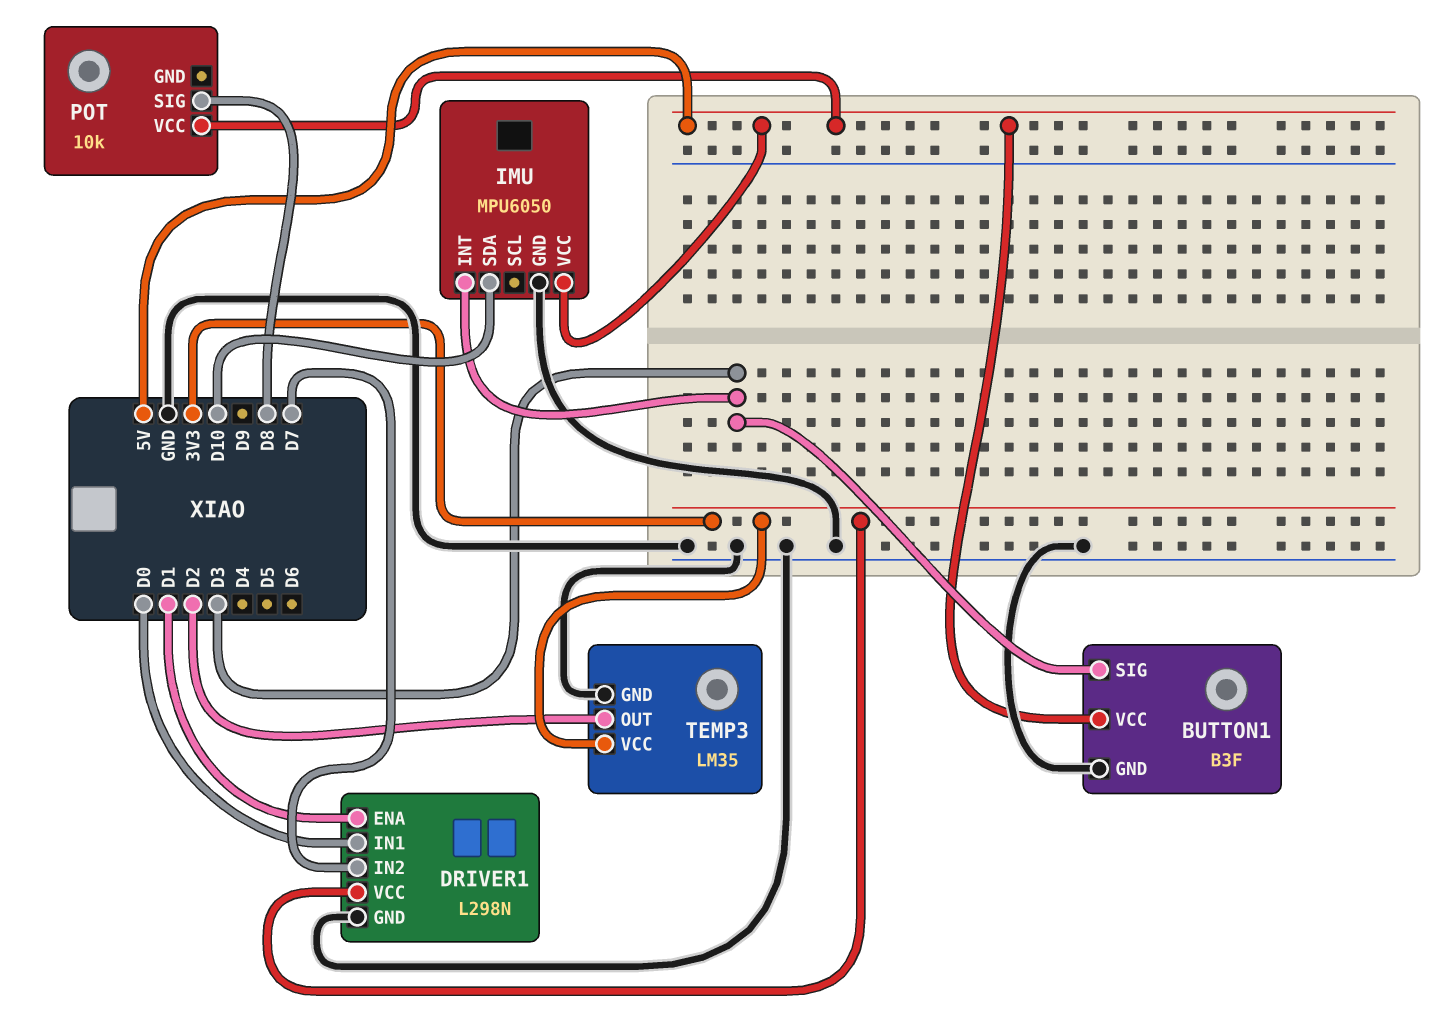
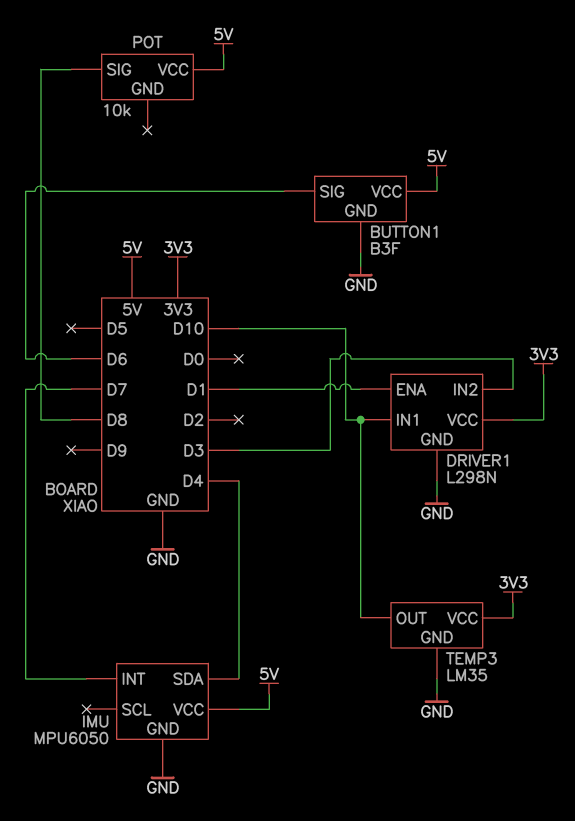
BUTTON1 pin SIG: D3 -> D6
DRIVER1 pin IN1: D0 -> D10
DRIVER1 pin IN2: D7 -> D3
IMU pin INT: D3 -> D7
IMU pin SDA: D10 -> D4
TEMP3 pin OUT: D2 -> D10

